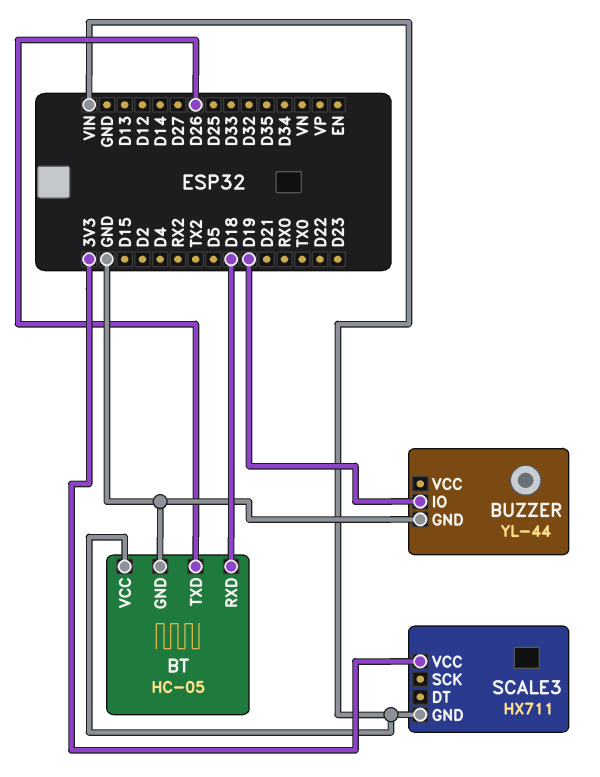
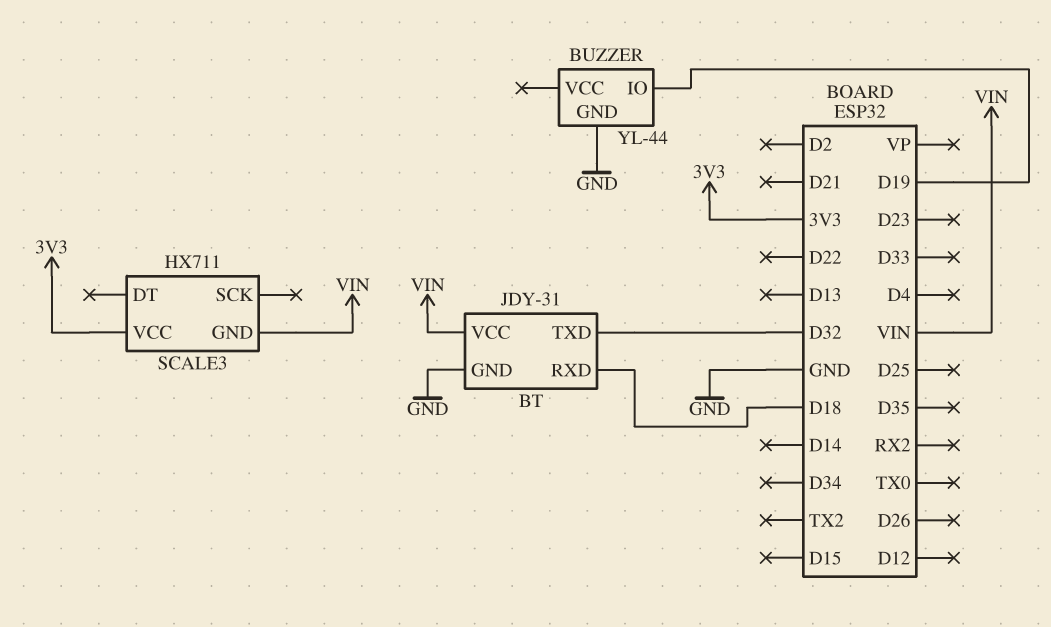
BT: HC-05 -> JDY-31
BT pin TXD: D26 -> D32

